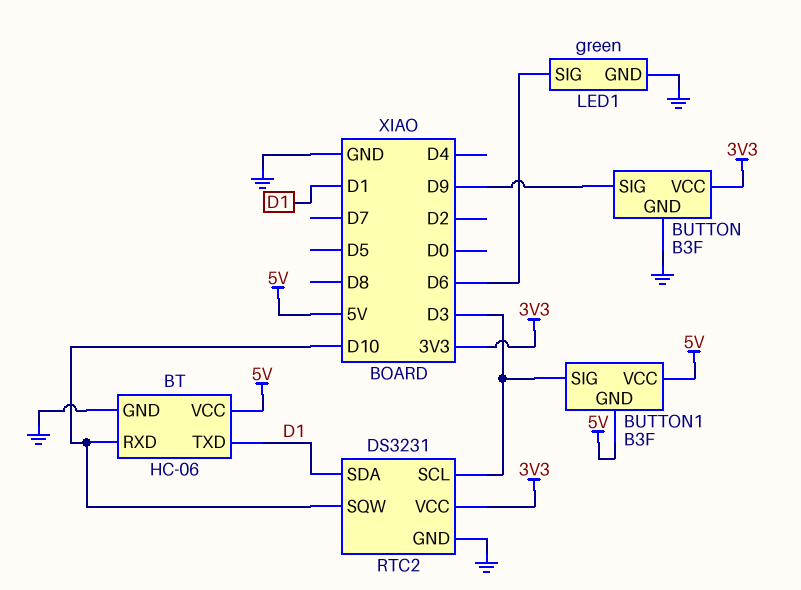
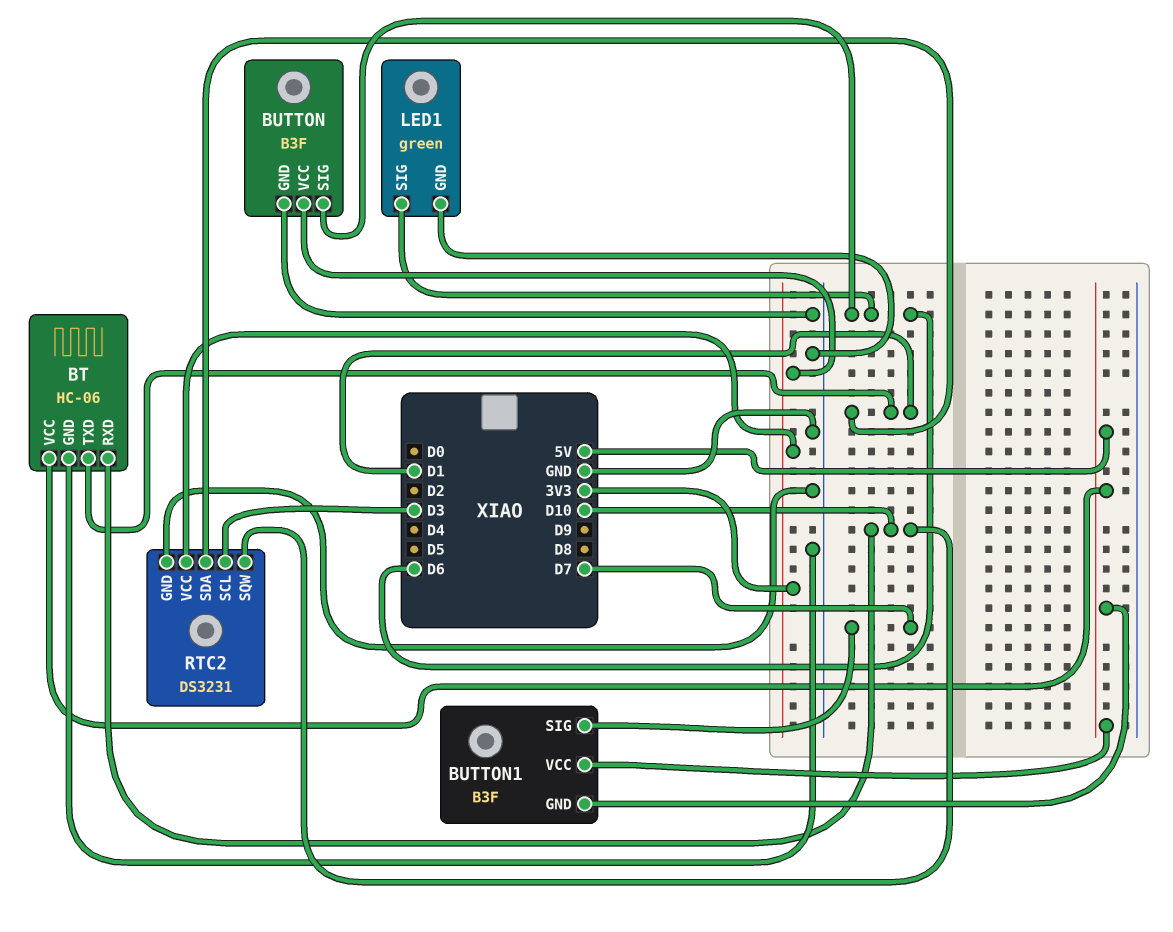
BUTTON pin SIG: D9 -> D6
BUTTON1 pin SIG: D3 -> D7

